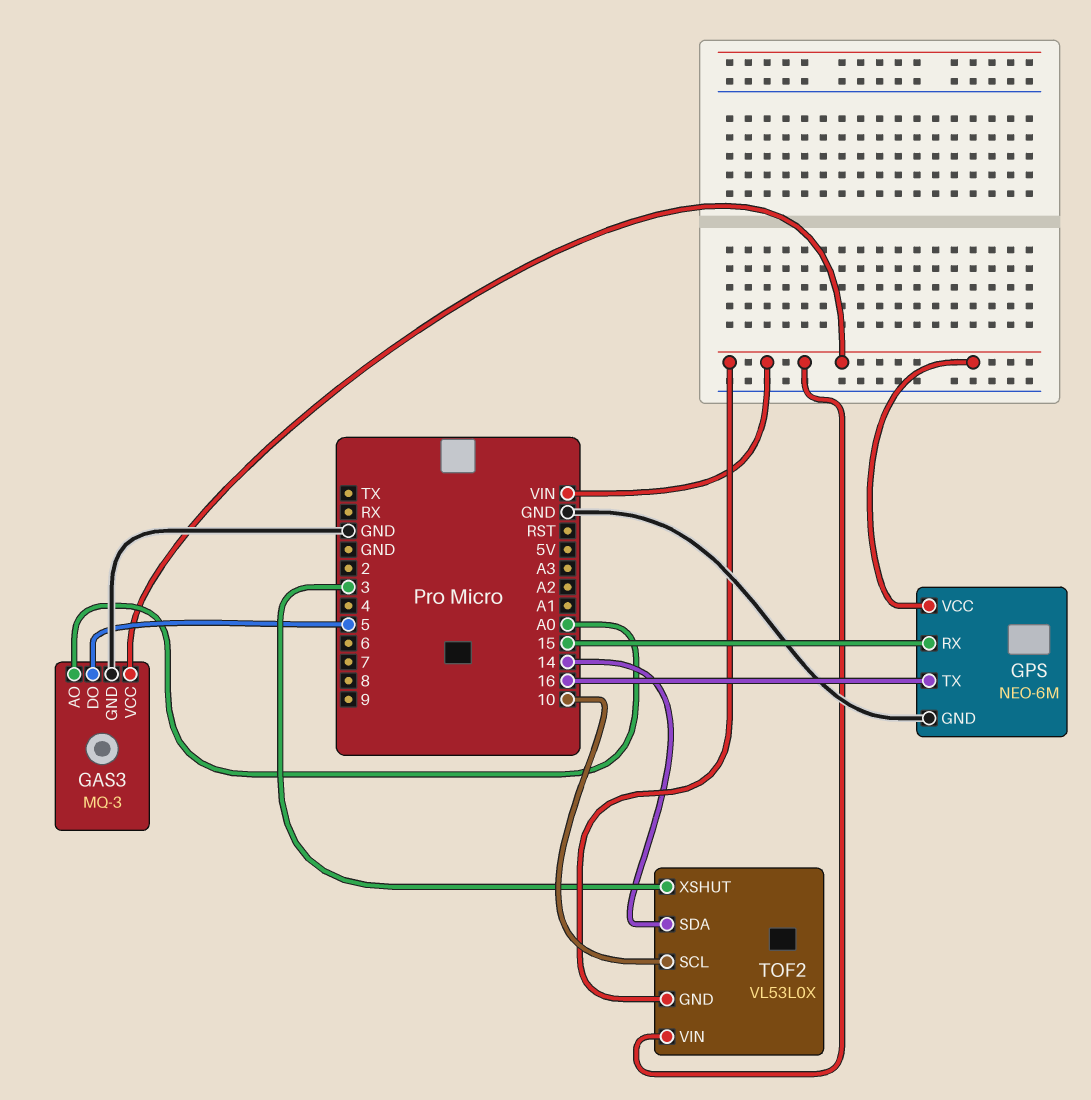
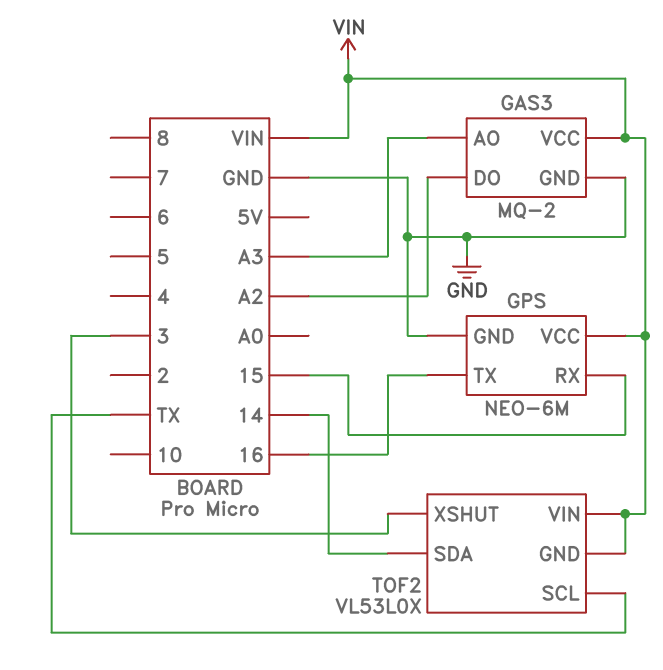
GAS3: MQ-3 -> MQ-2
GAS3 pin AO: A0 -> A3
GAS3 pin DO: 5 -> A2
TOF2 pin SCL: 10 -> TX

